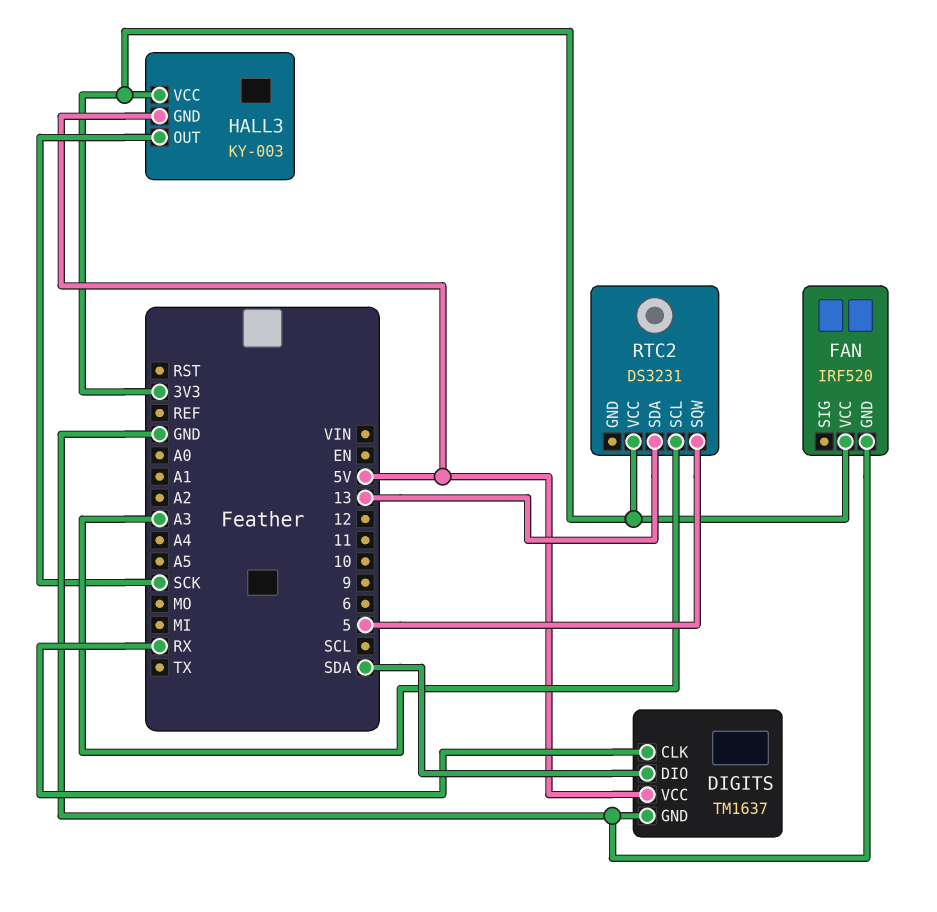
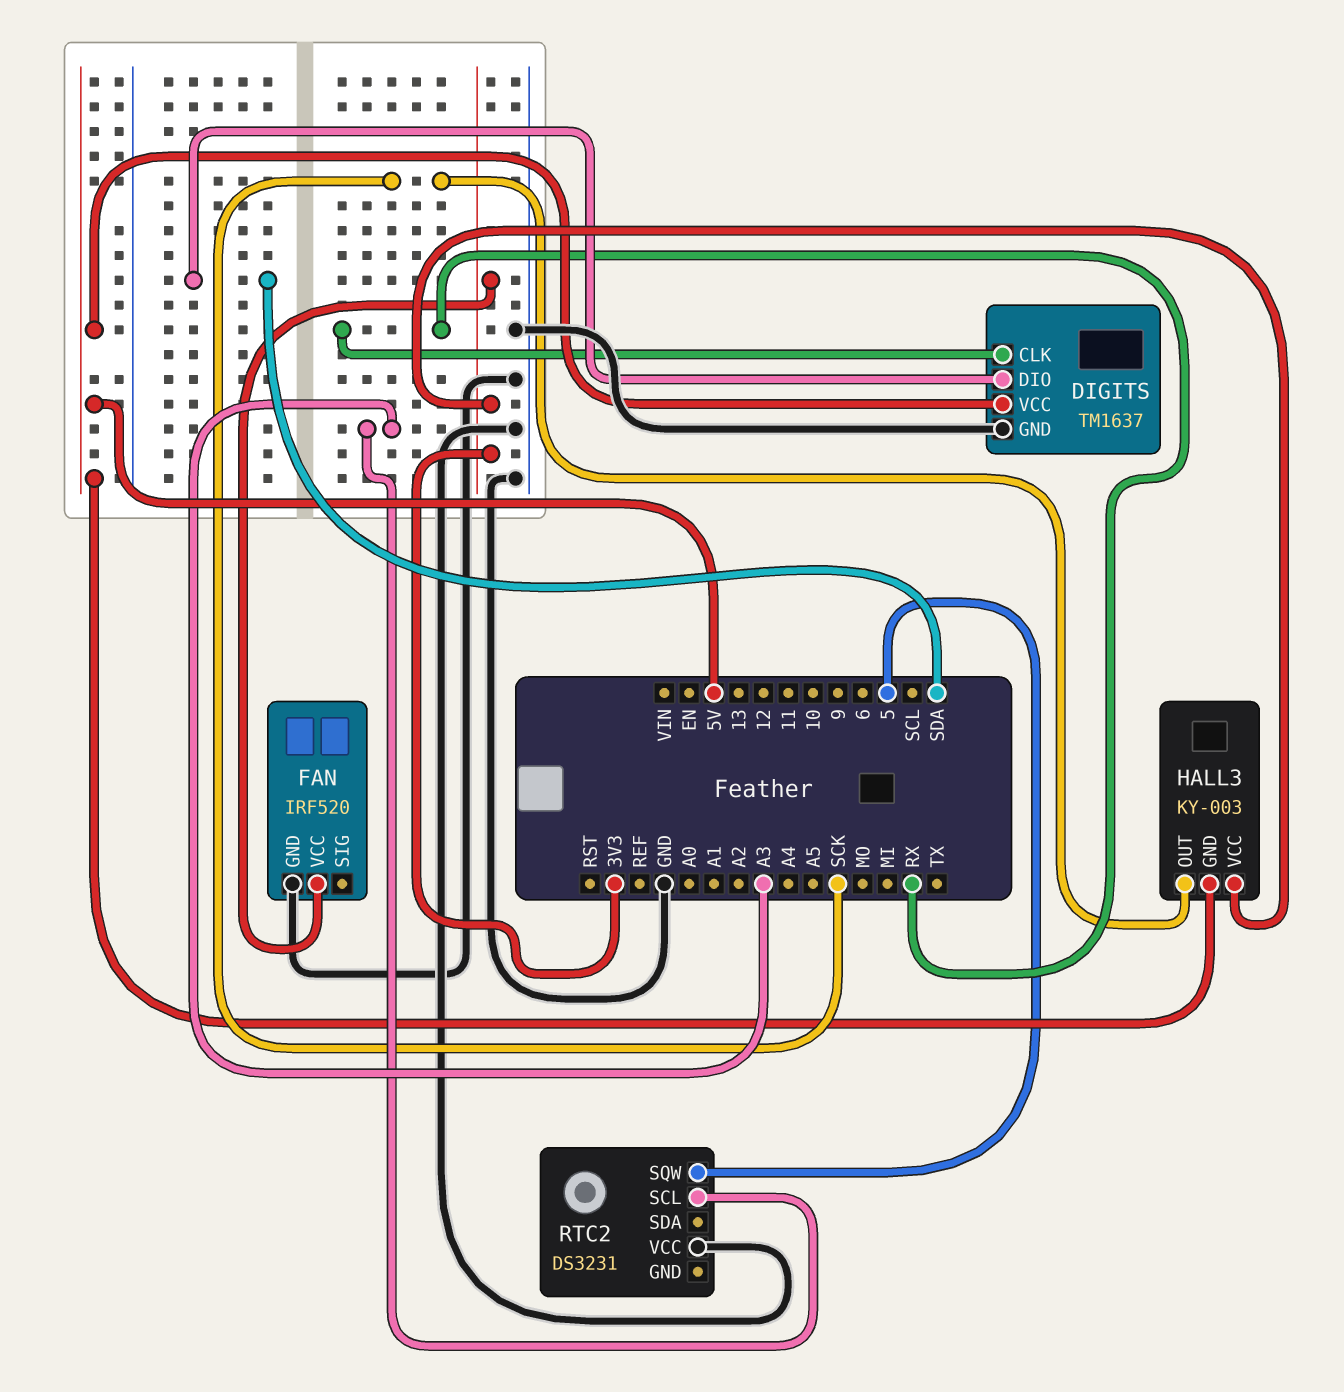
RTC2 pin SDA: 13 -> none
RTC2 pin VCC: 3V3 -> GND

